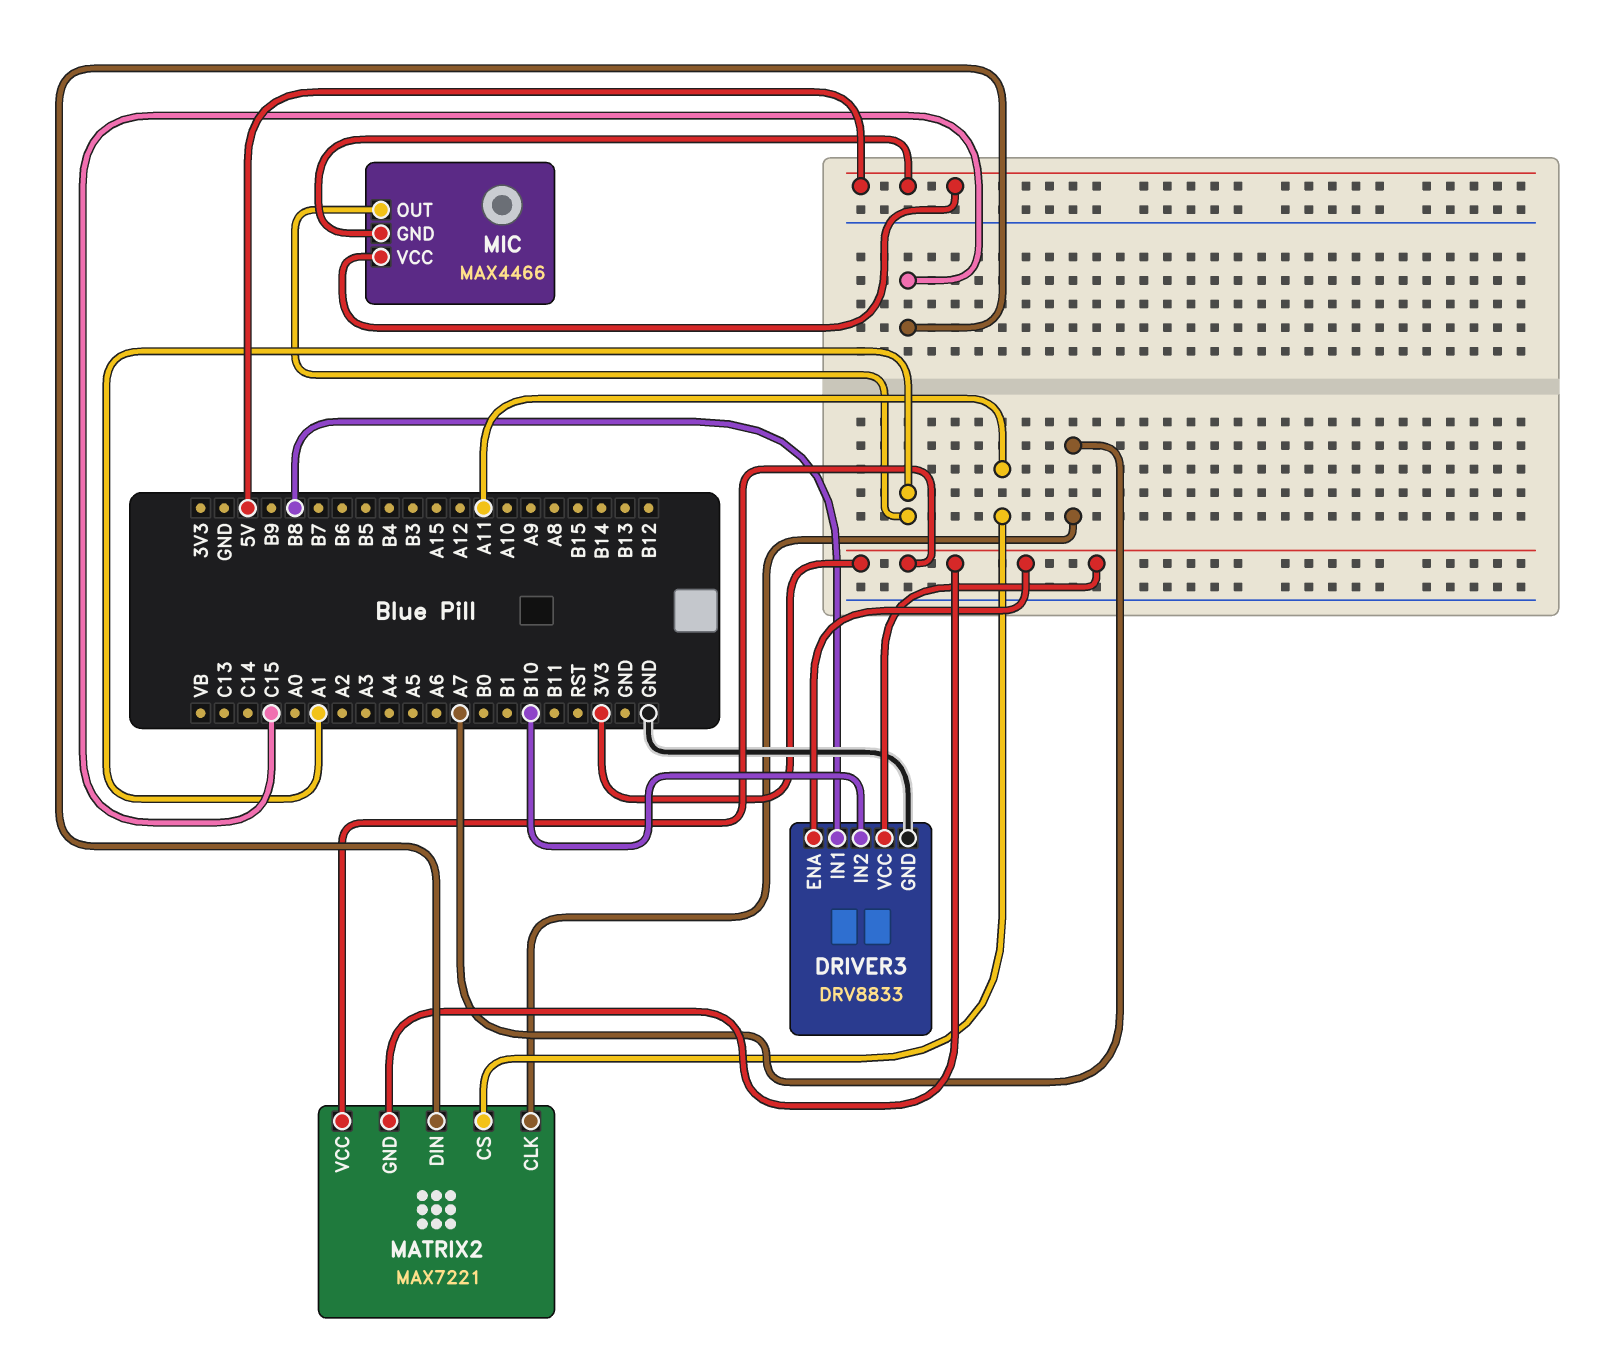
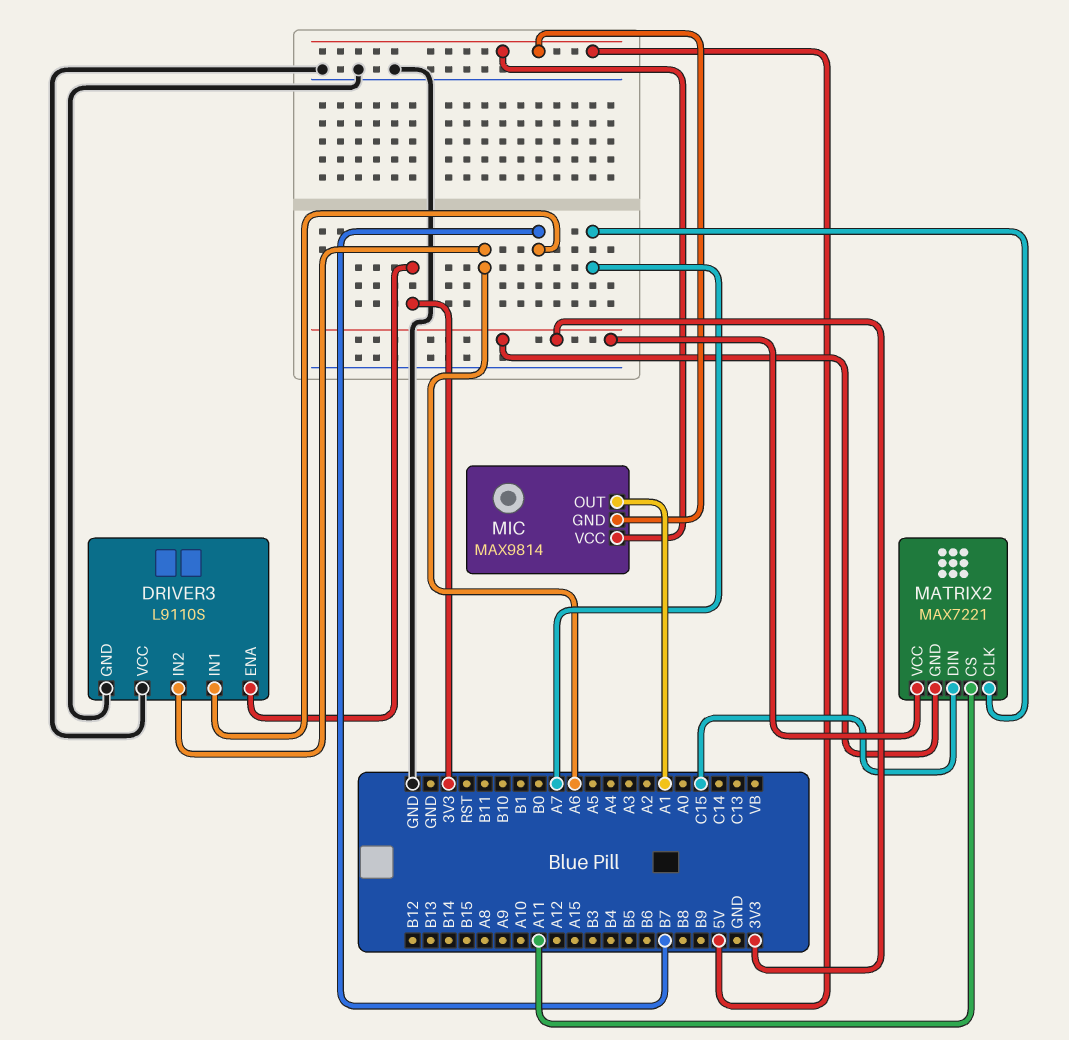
DRIVER3: DRV8833 -> L9110S
DRIVER3 pin IN1: B8 -> B7
DRIVER3 pin IN2: B10 -> A6
DRIVER3 pin VCC: 3V3 -> GND
MIC: MAX4466 -> MAX9814

